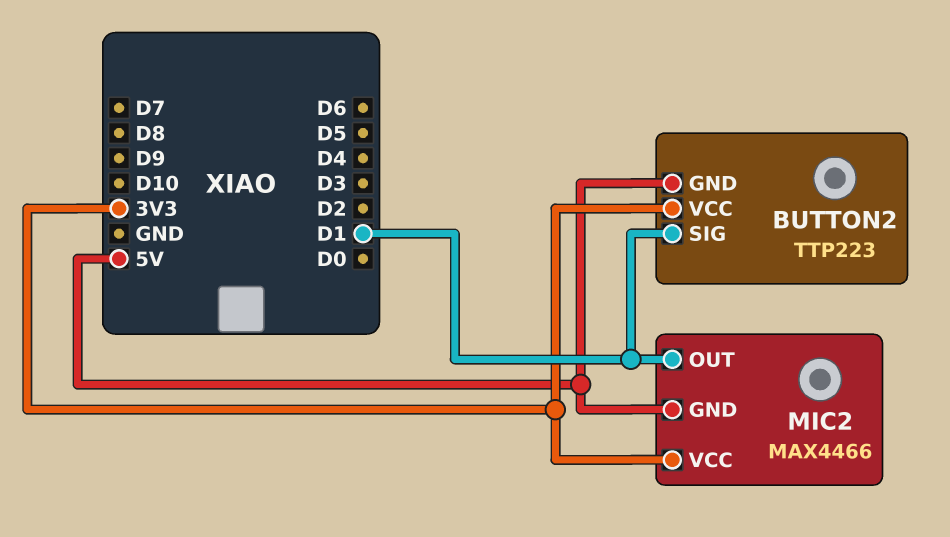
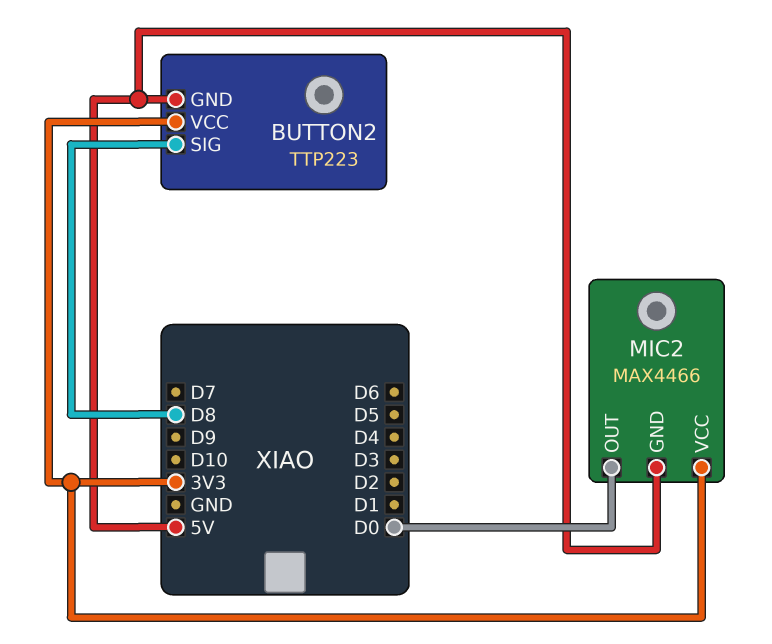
BUTTON2 pin SIG: D1 -> D8
MIC2 pin OUT: D1 -> D0

